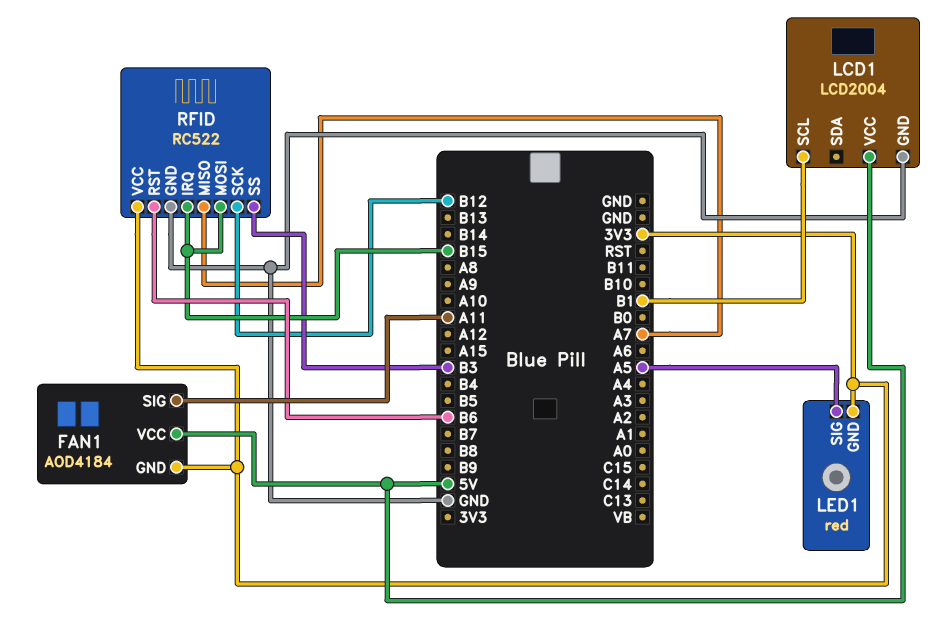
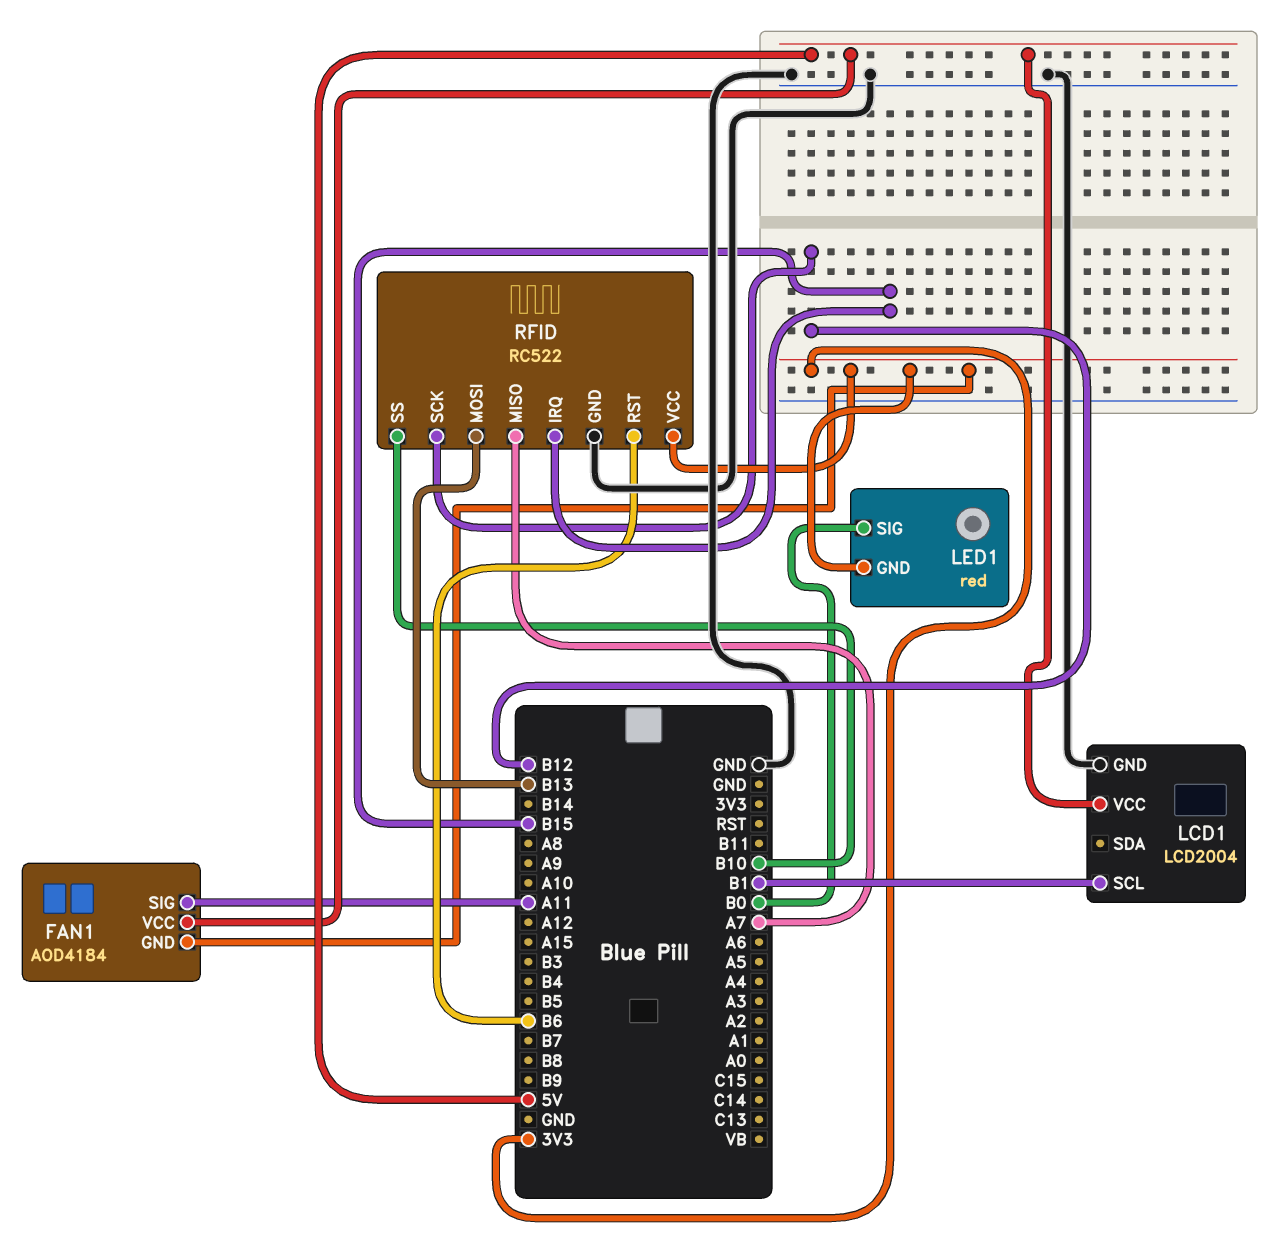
LED1 pin SIG: A5 -> B0
RFID pin MOSI: B15 -> B13
RFID pin SS: B3 -> B10

